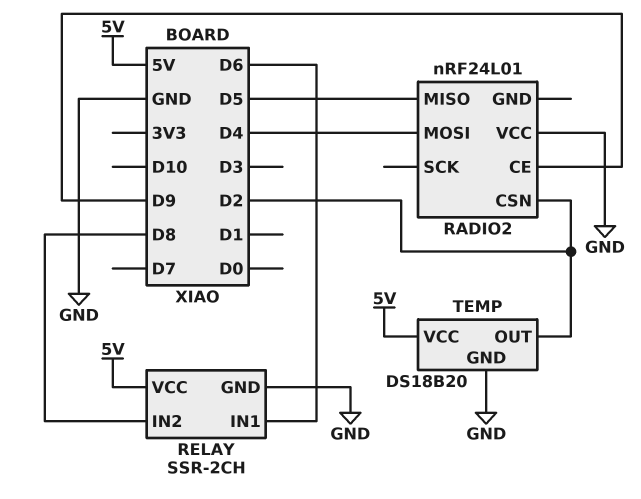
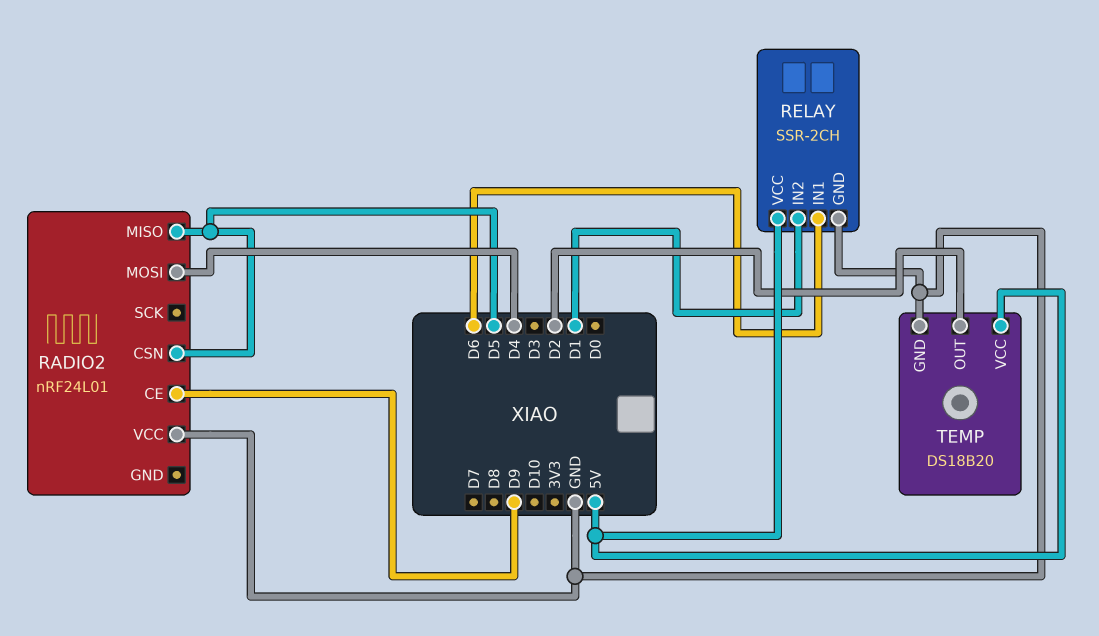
RADIO2 pin CSN: D2 -> D5
RELAY pin IN2: D8 -> D1

